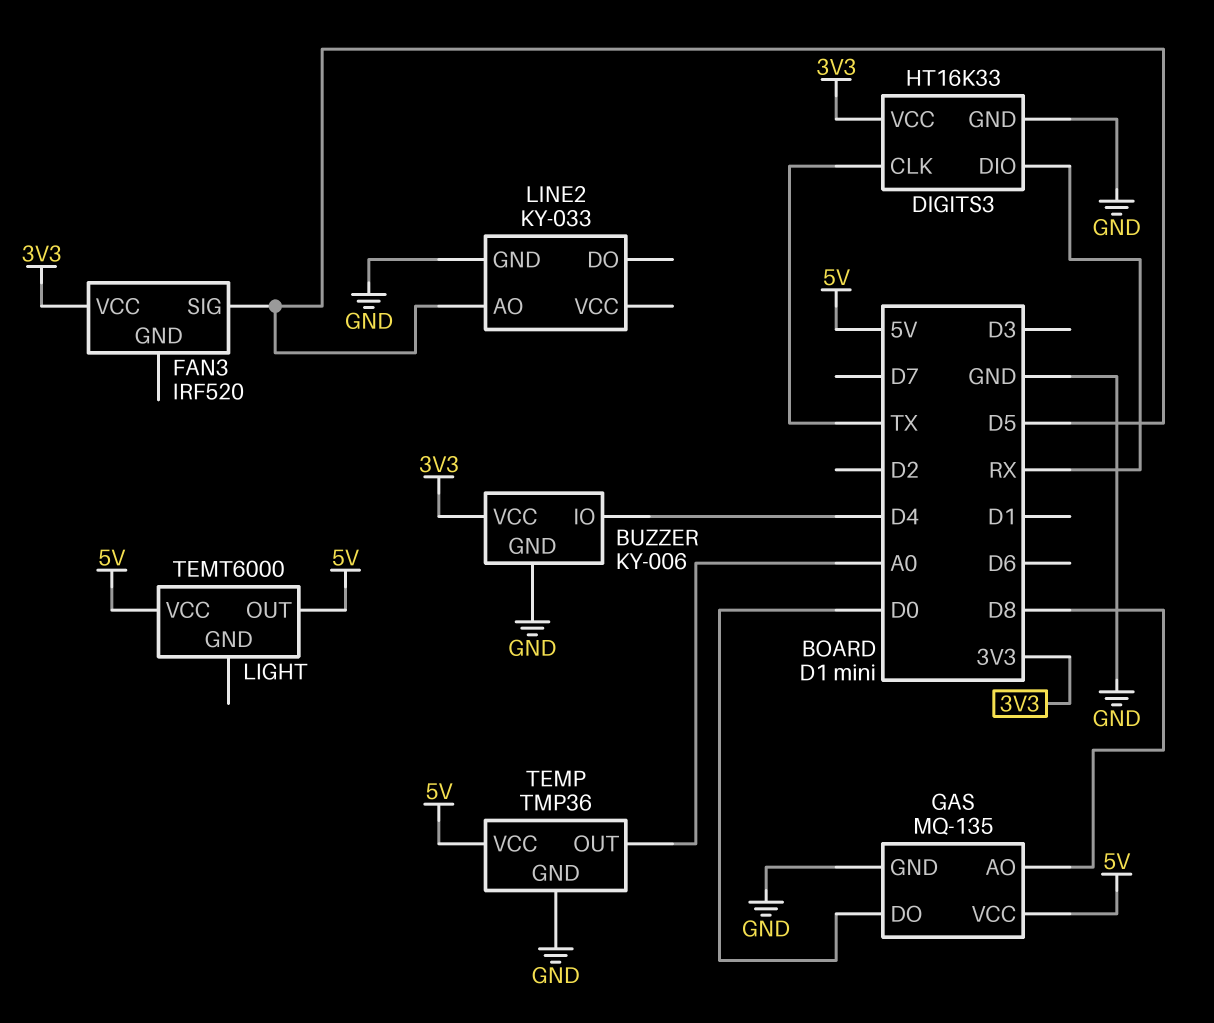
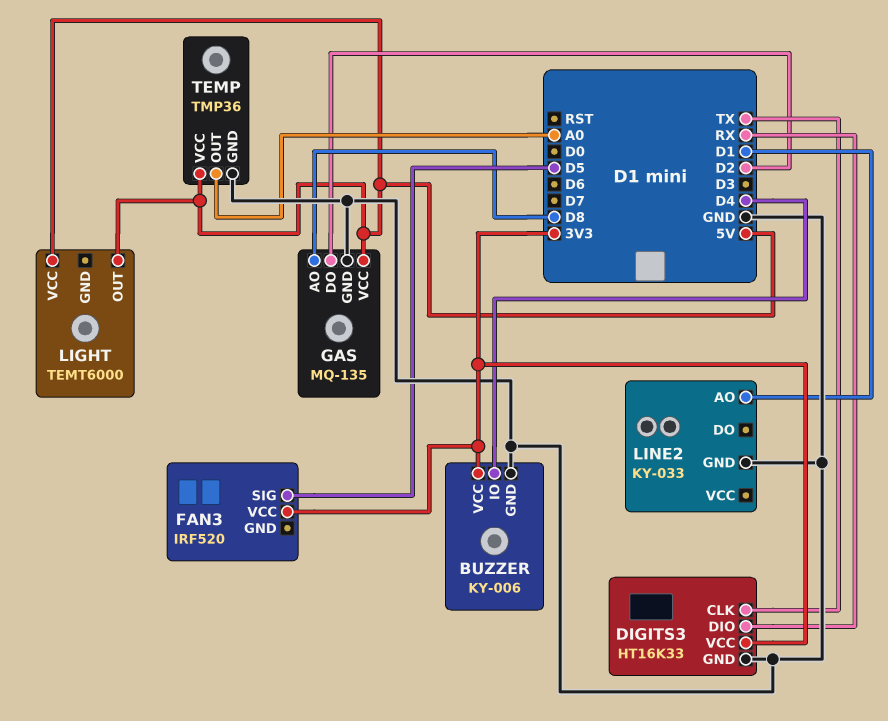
GAS pin DO: D0 -> D2
LINE2 pin AO: D5 -> D1

